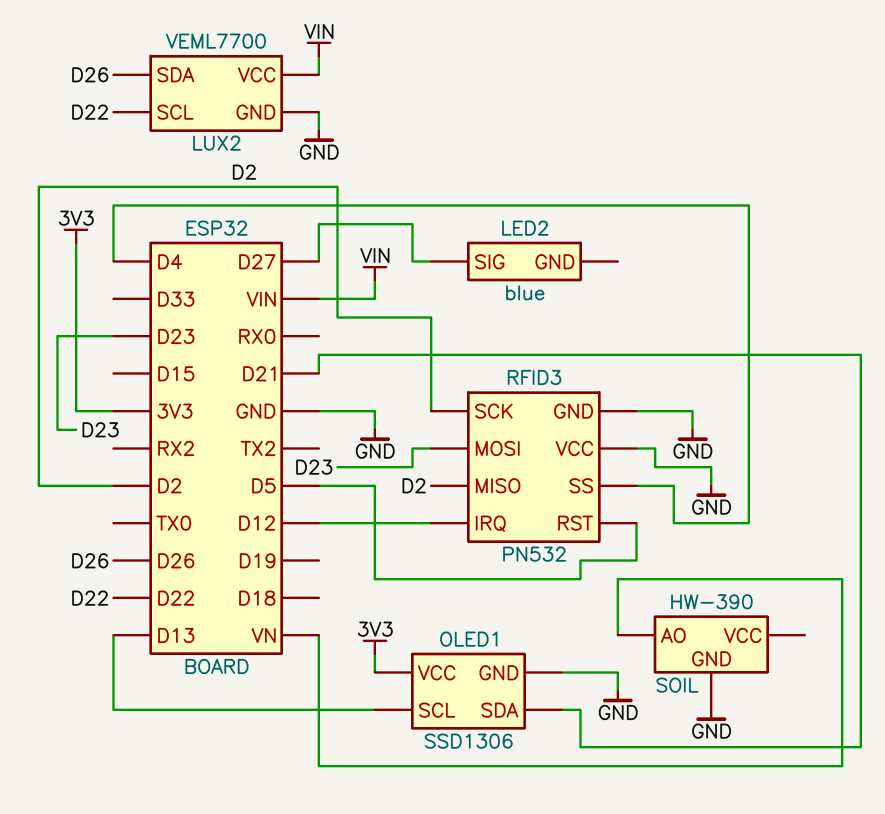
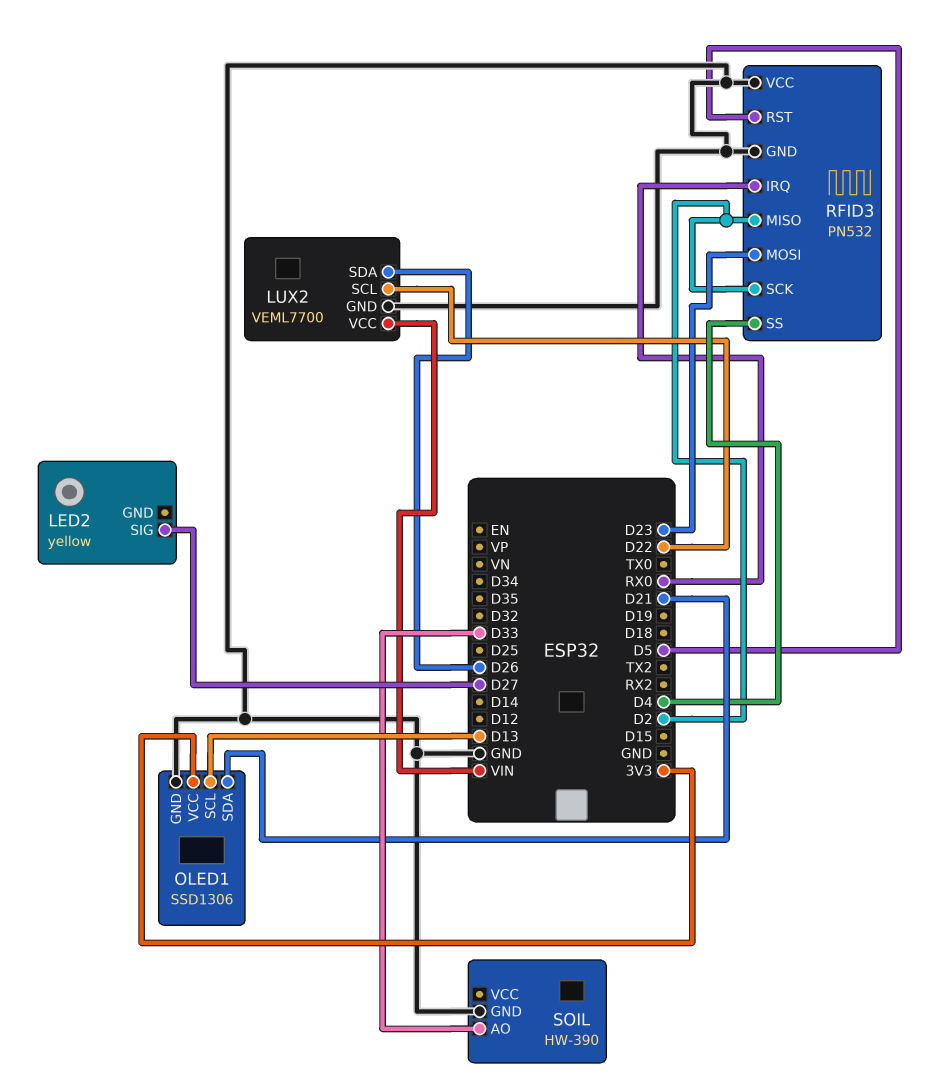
LED2: blue -> yellow
RFID3 pin IRQ: D12 -> RX0
SOIL pin AO: VN -> D33

